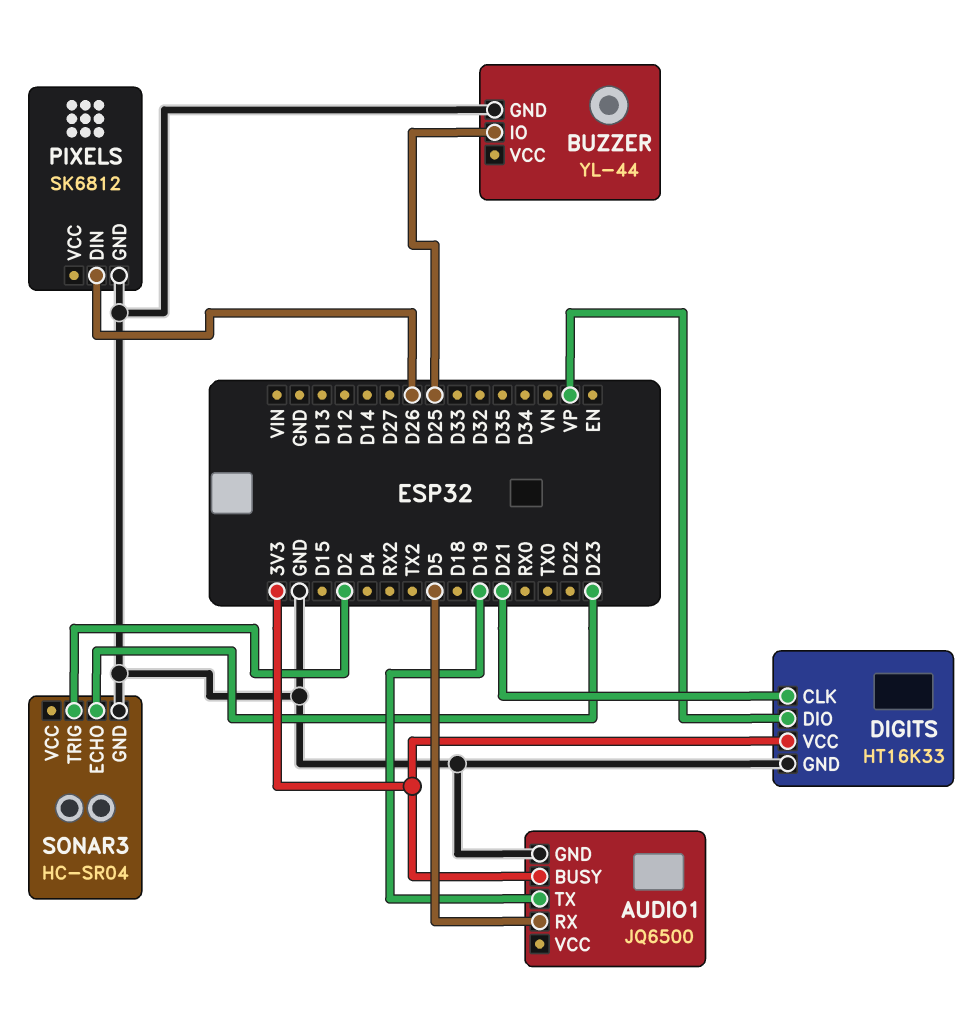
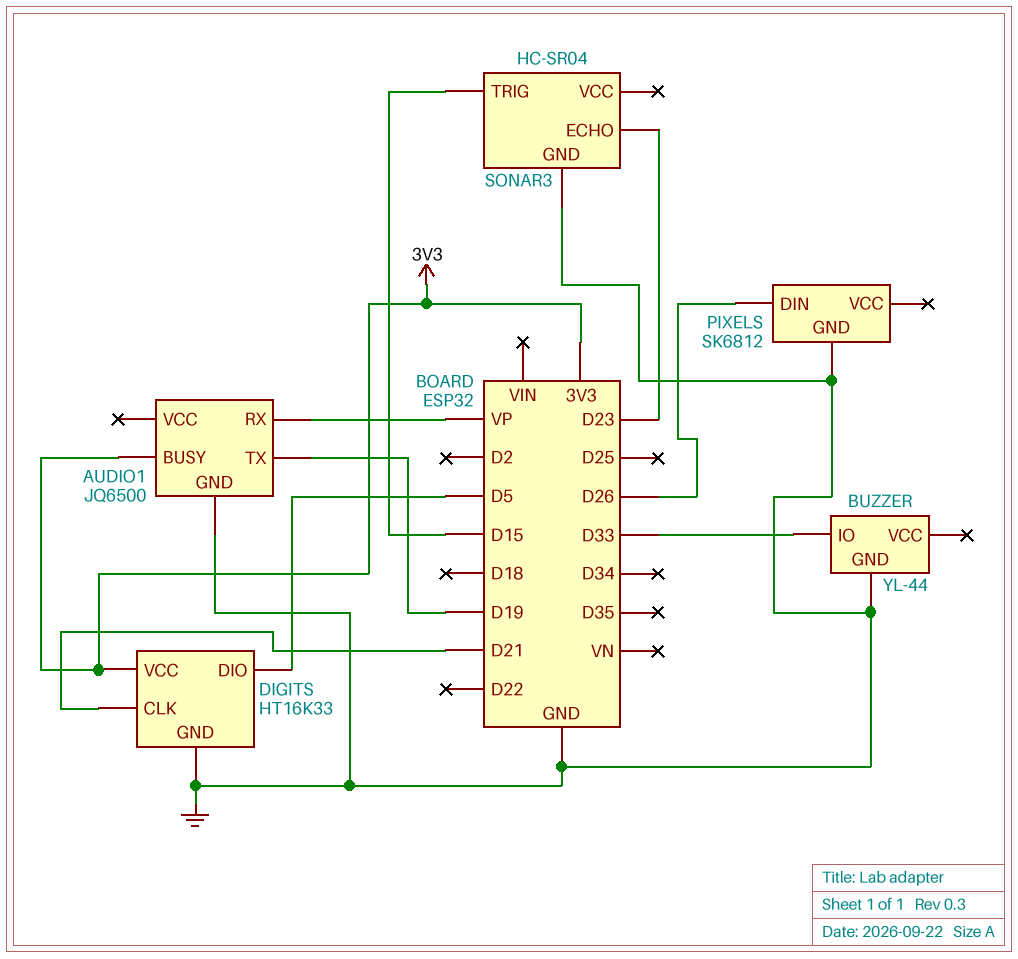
AUDIO1 pin RX: D5 -> VP
BUZZER pin IO: D25 -> D33
DIGITS pin DIO: VP -> D5
SONAR3 pin TRIG: D2 -> D15

